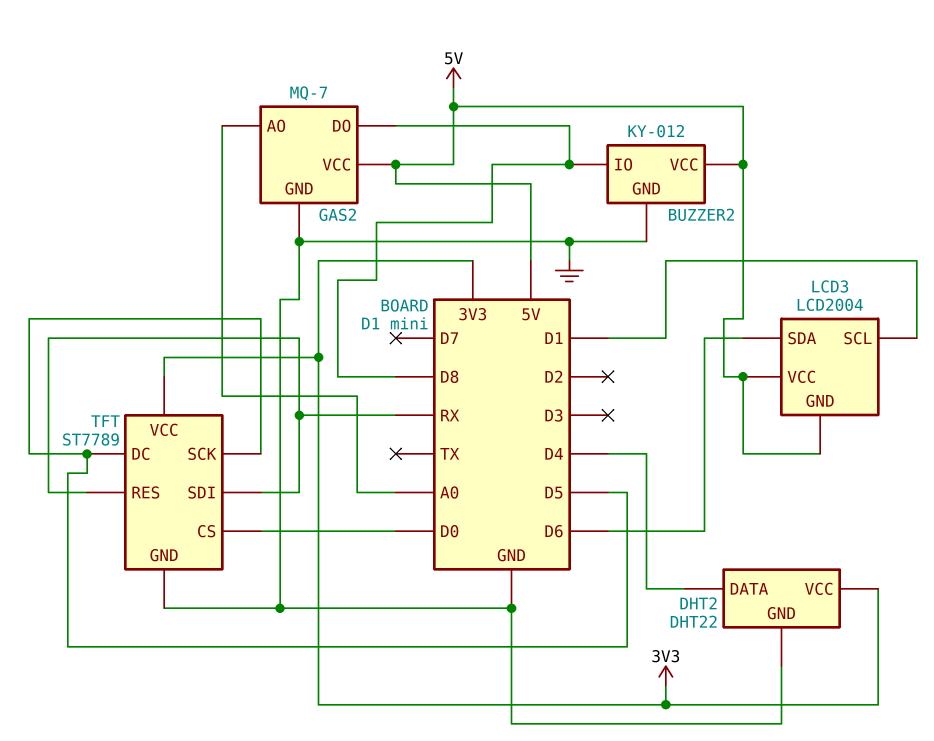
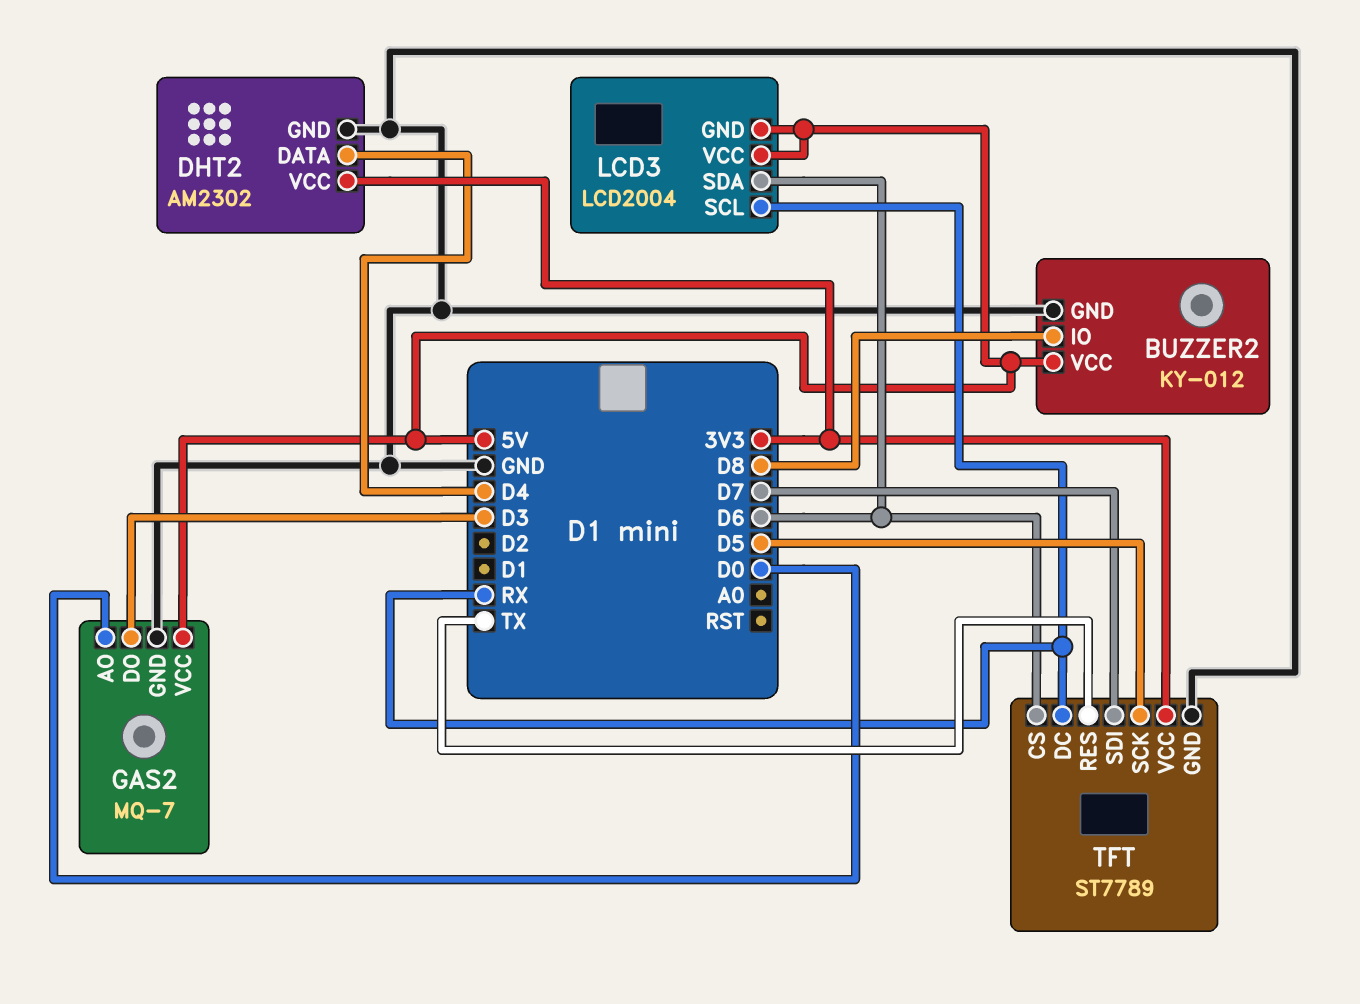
DHT2: DHT22 -> AM2302
GAS2 pin AO: A0 -> D0
GAS2 pin DO: D8 -> D3
LCD3 pin SCL: D1 -> RX
TFT pin CS: D0 -> D6
TFT pin DC: D5 -> RX
TFT pin RES: RX -> TX
TFT pin SDI: RX -> D7

